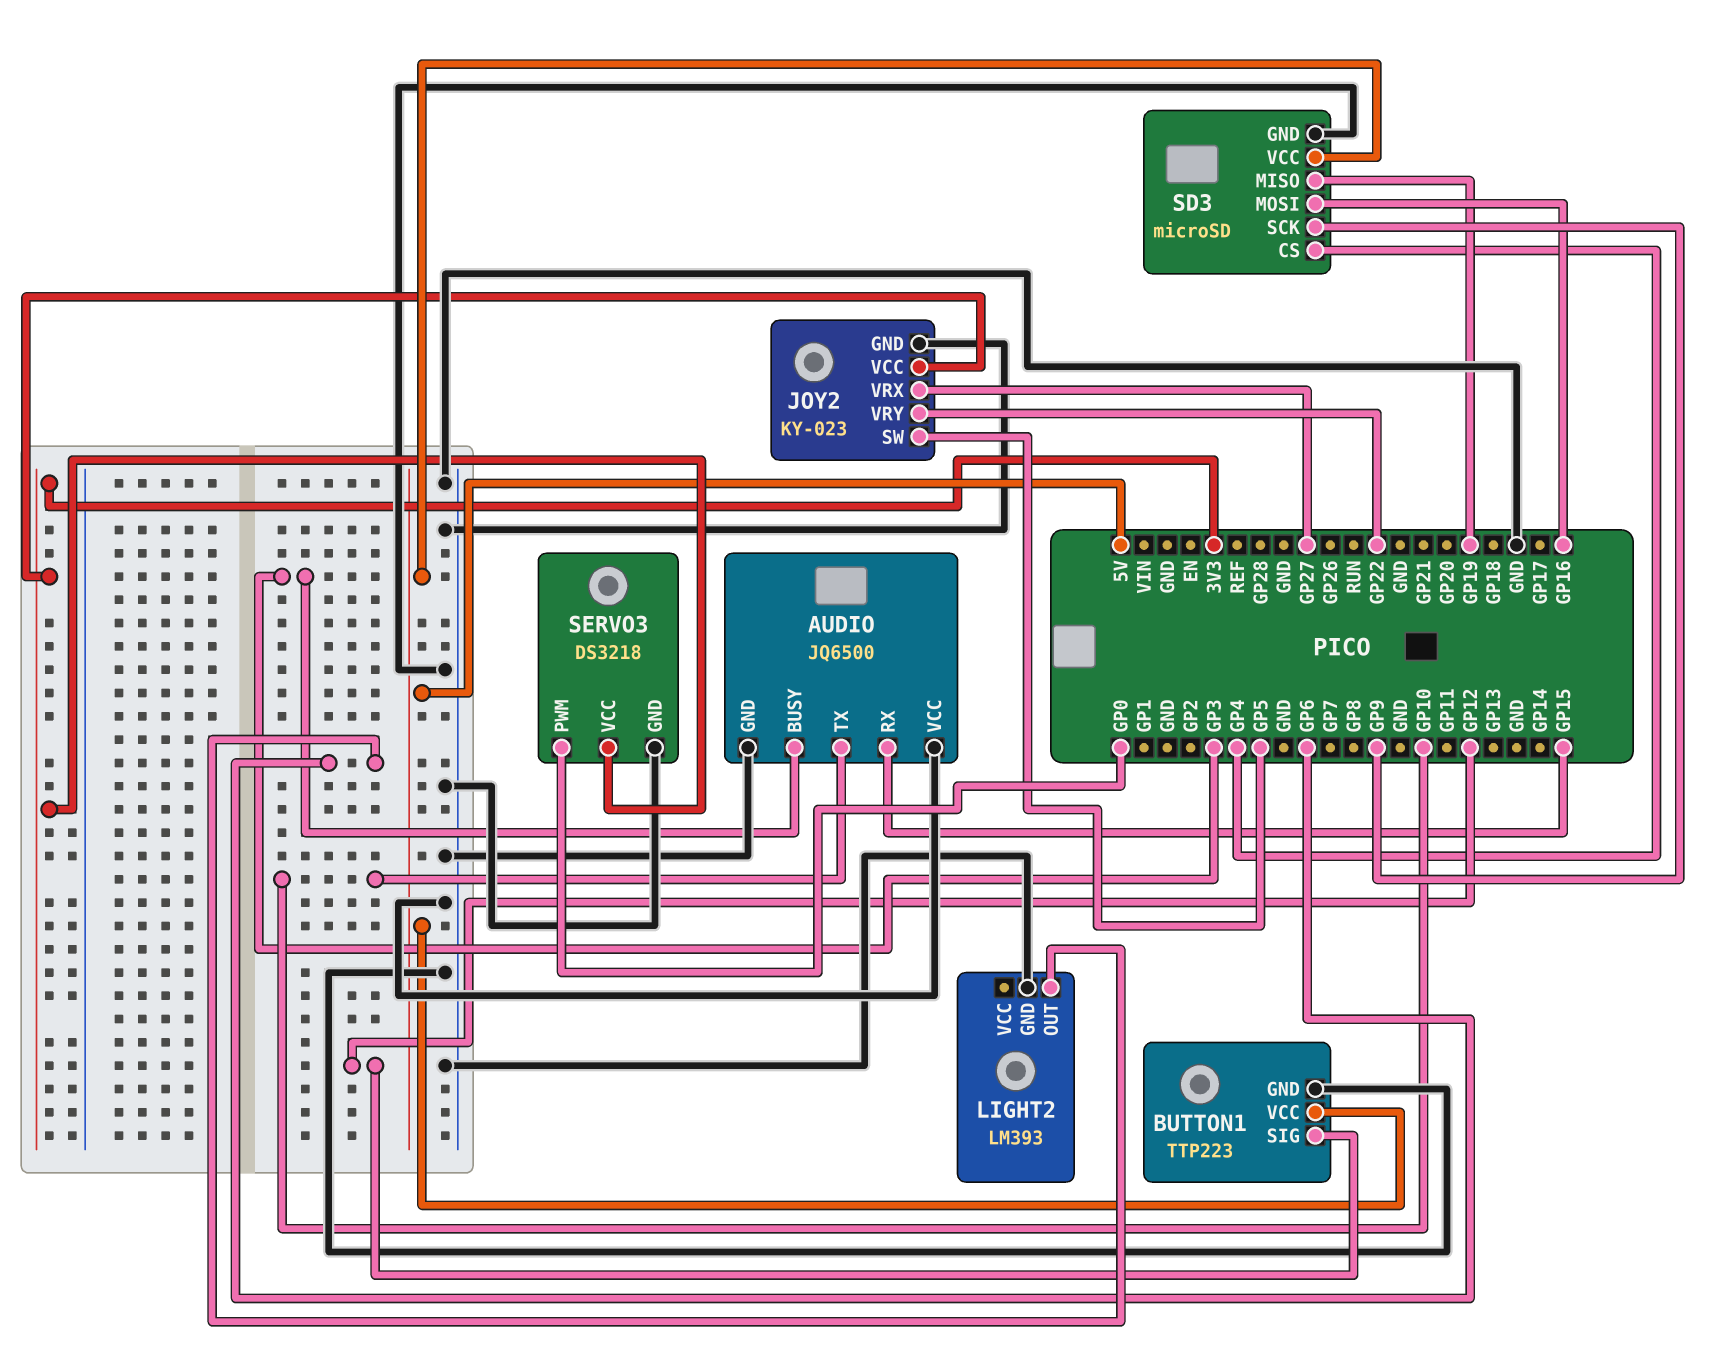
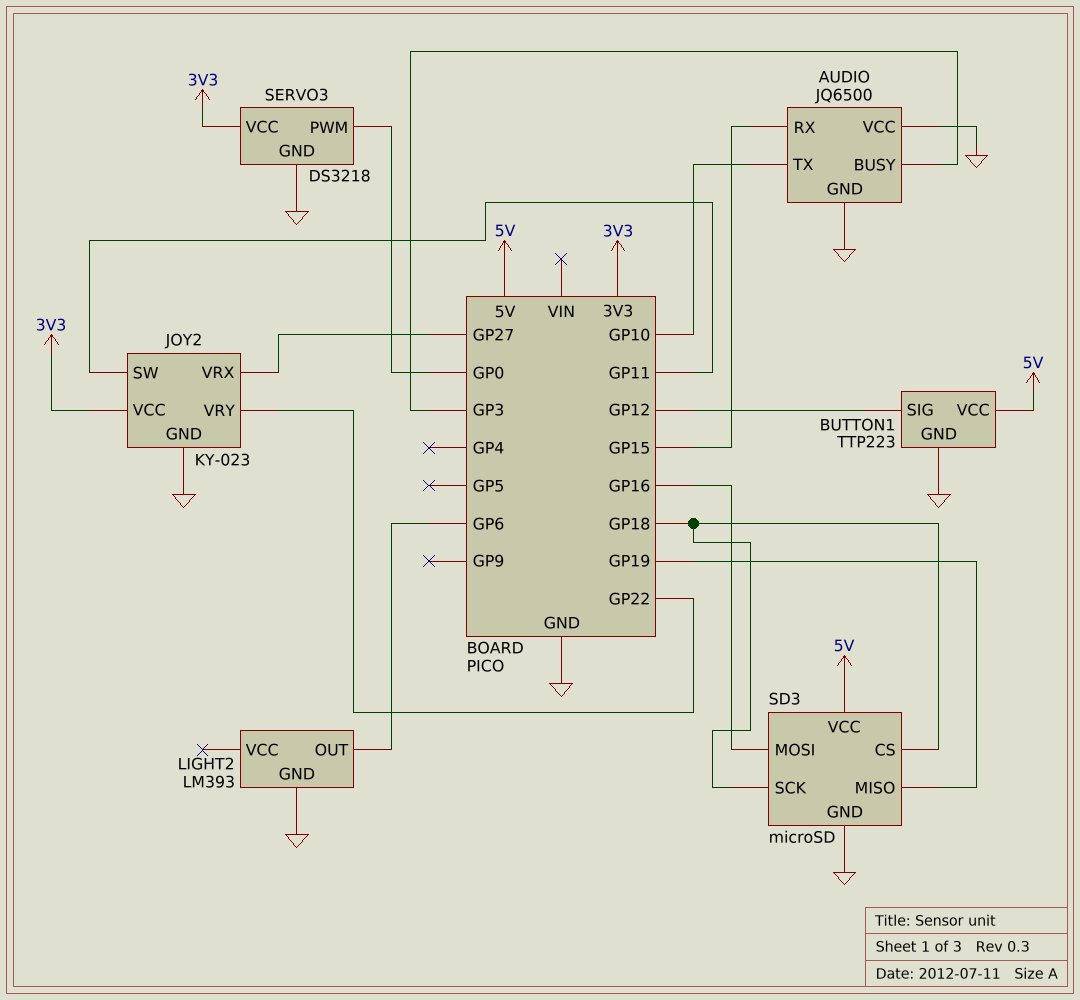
JOY2 pin SW: GP5 -> GP11
SD3 pin CS: GP4 -> GP18
SD3 pin SCK: GP9 -> GP18

